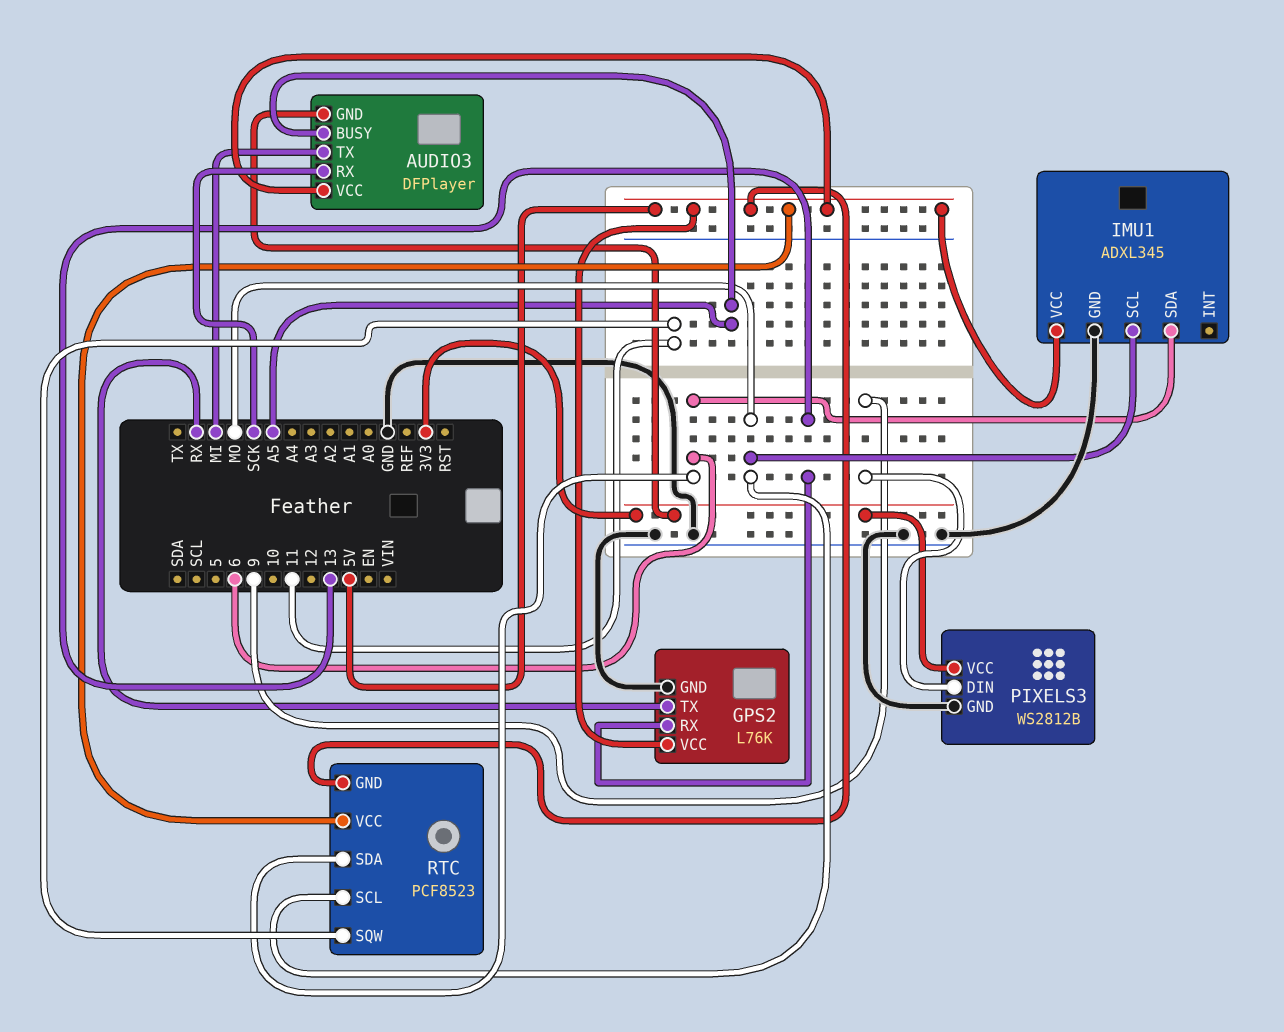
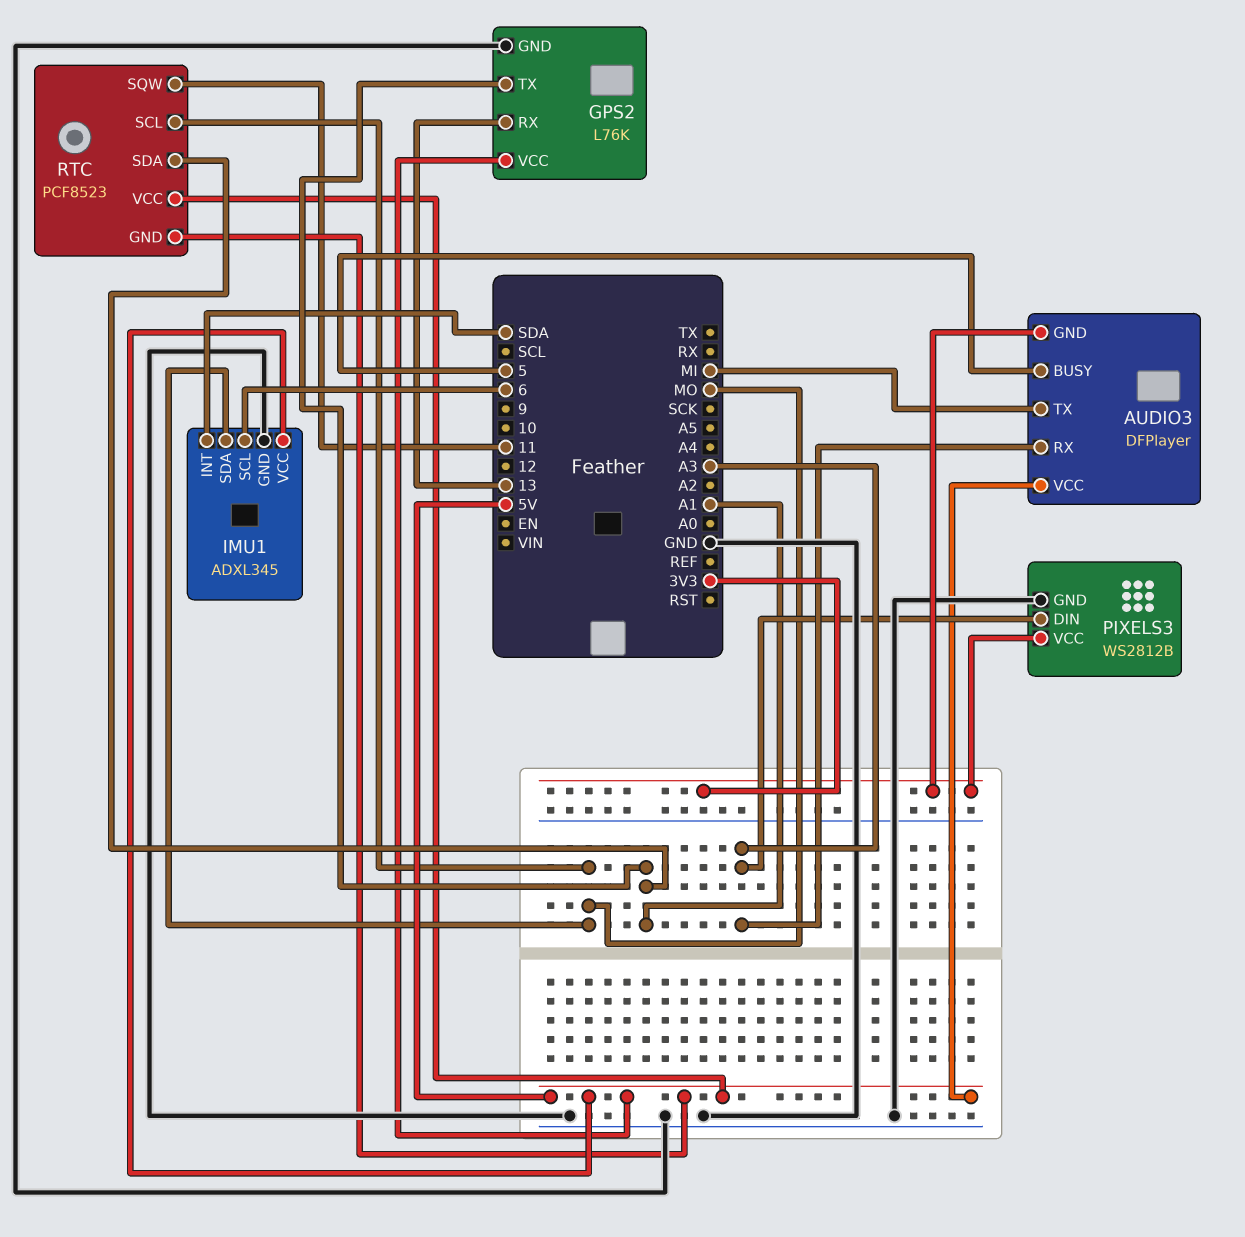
AUDIO3 pin BUSY: A5 -> 5
AUDIO3 pin RX: SCK -> A3
GPS2 pin TX: RX -> A1
IMU1 pin INT: none -> SDA
IMU1 pin SCL: MO -> 6
IMU1 pin SDA: 6 -> MO
PIXELS3 pin DIN: 9 -> A3
RTC pin SDA: 6 -> A1

